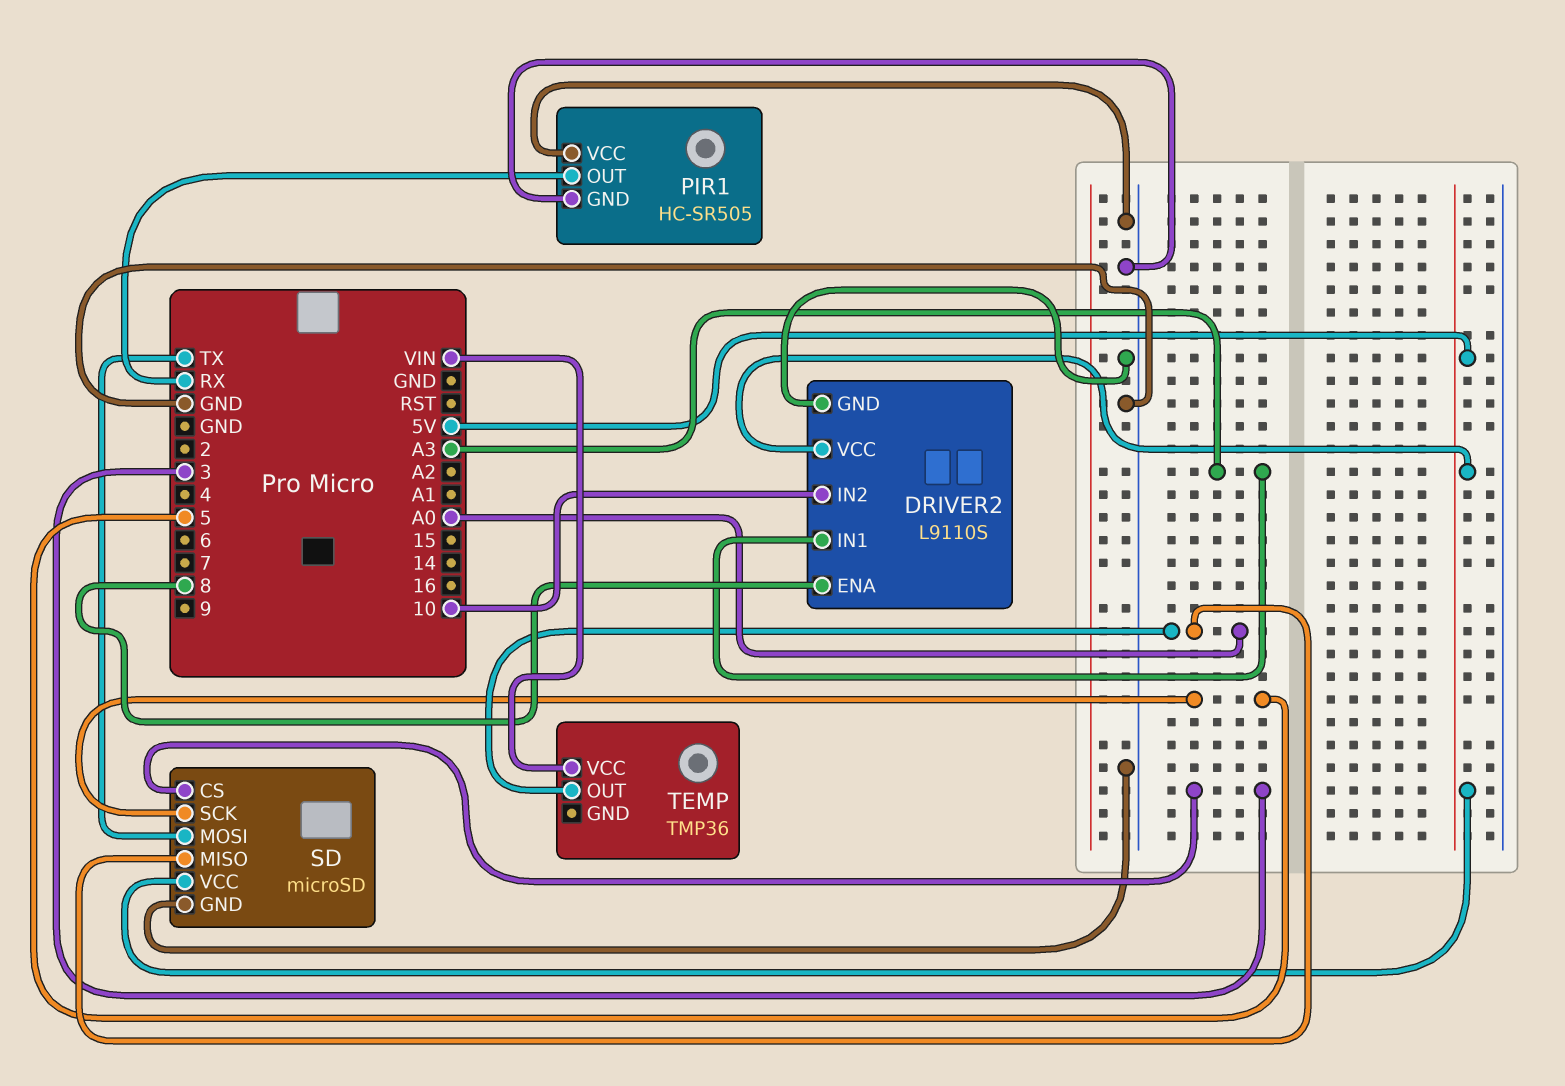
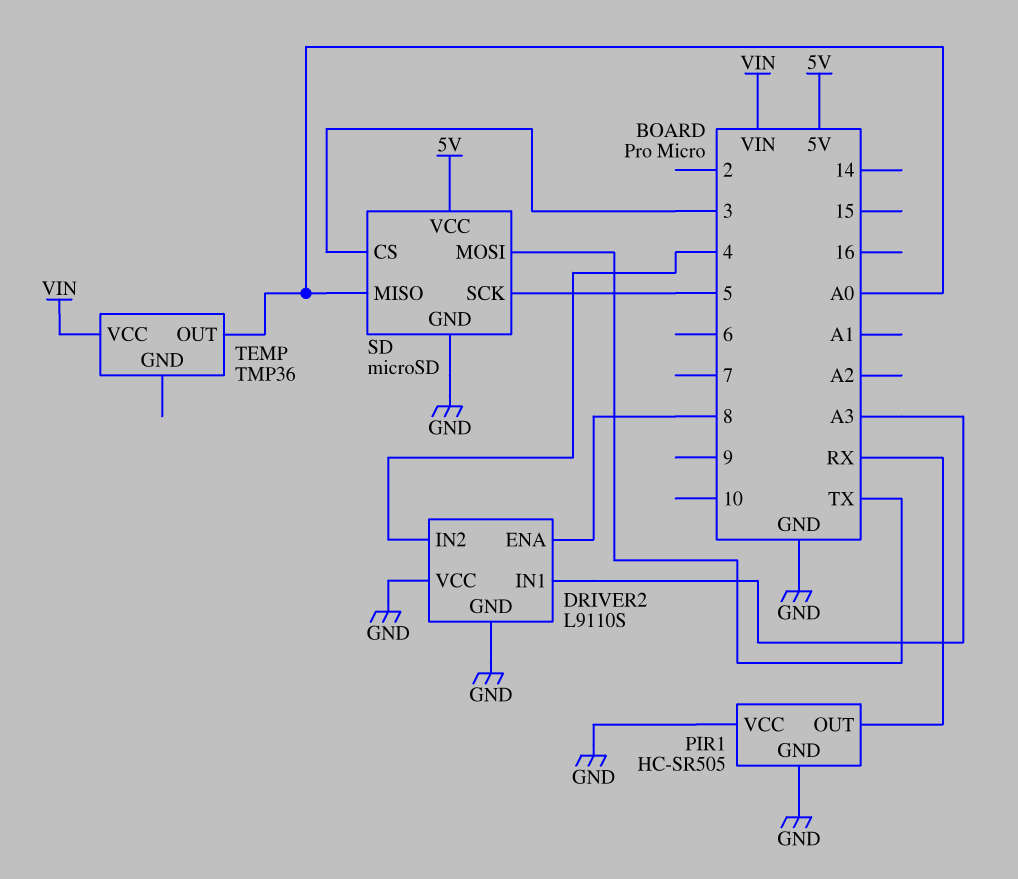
DRIVER2 pin IN2: 10 -> 4
DRIVER2 pin VCC: 5V -> GND

